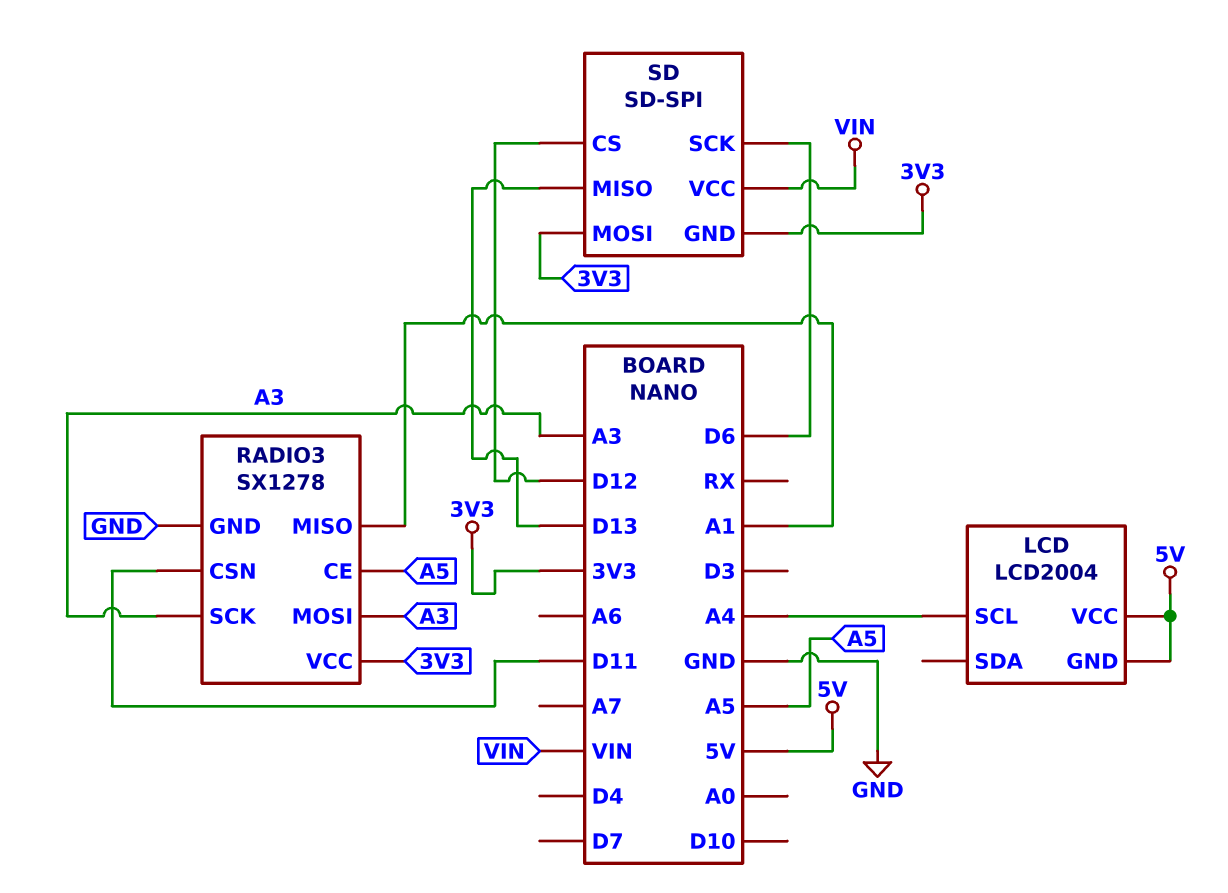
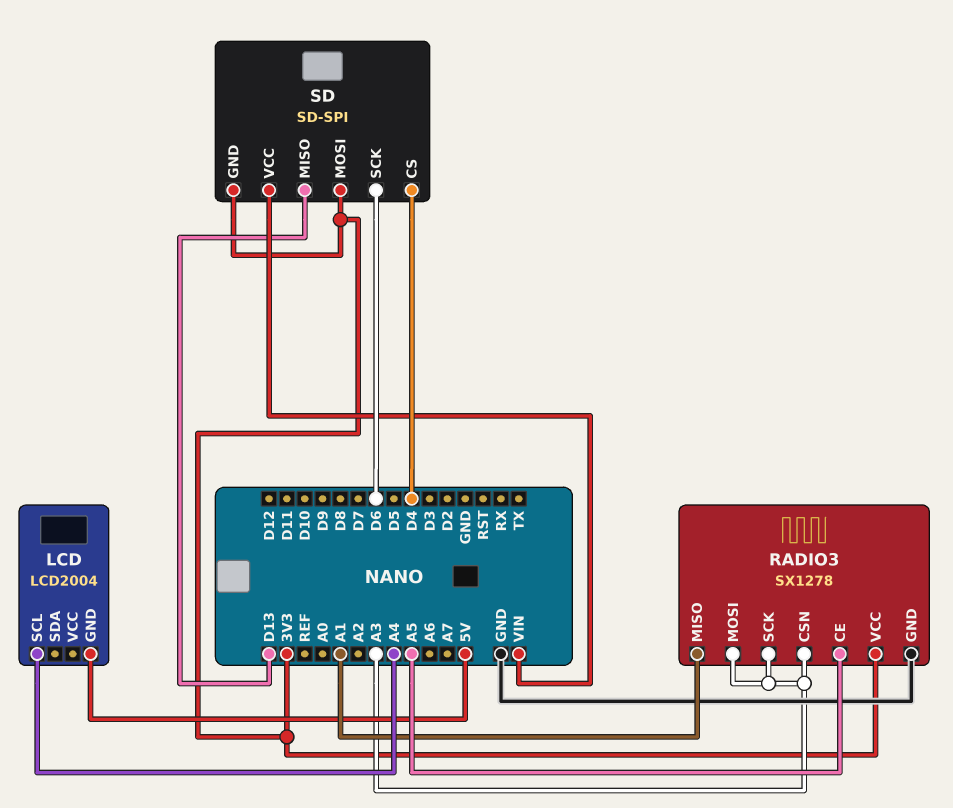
LCD pin VCC: 5V -> none
RADIO3 pin CSN: D11 -> A3
SD pin CS: D12 -> D4

